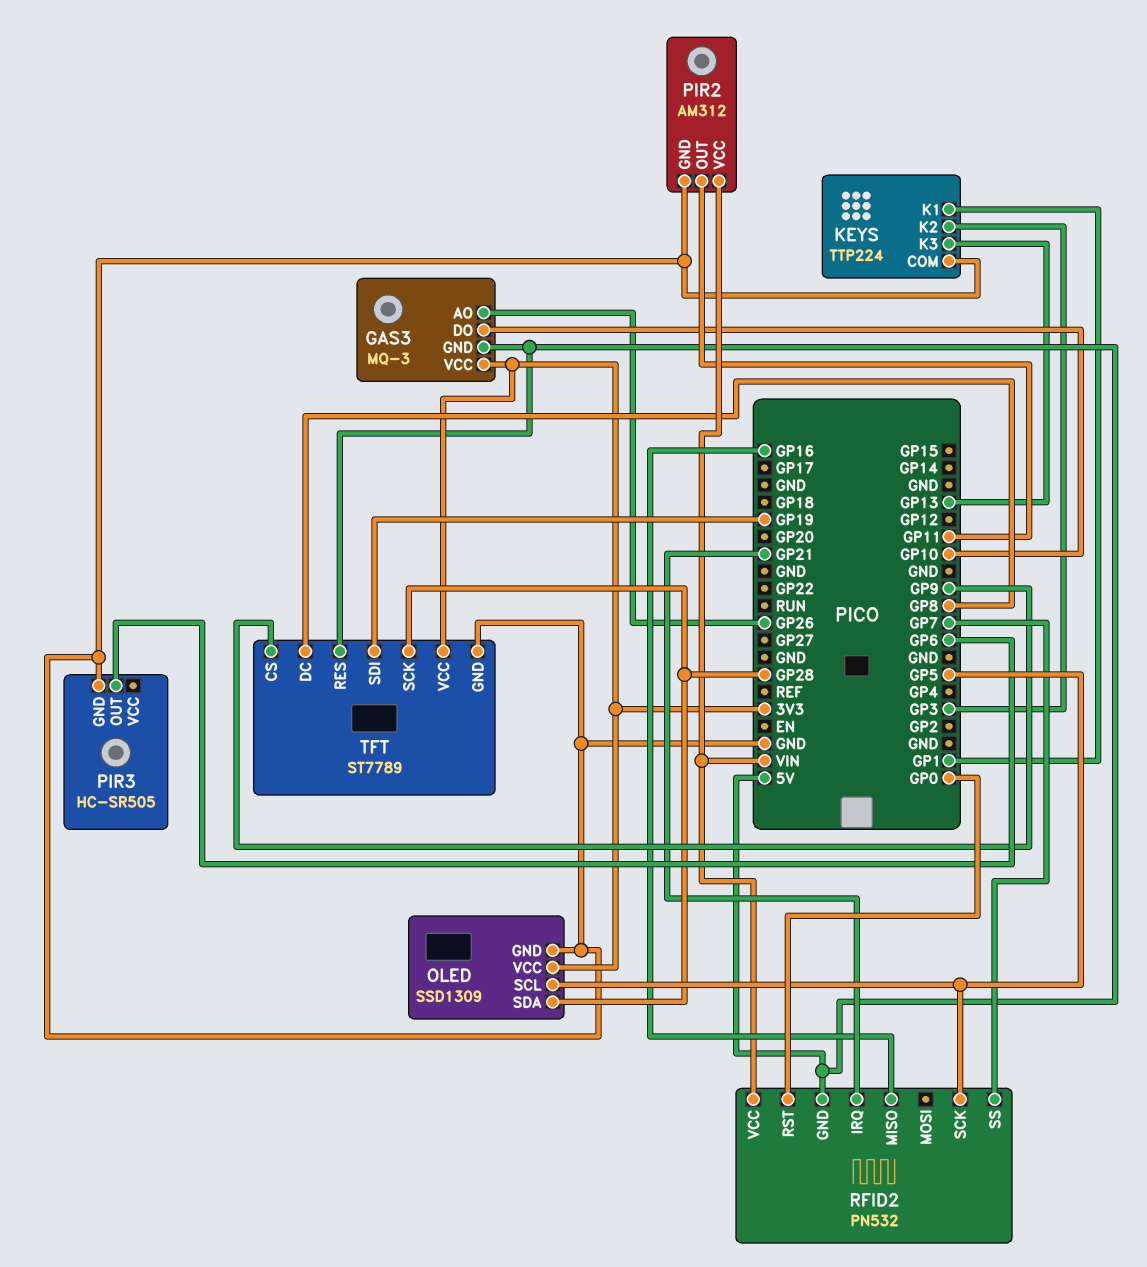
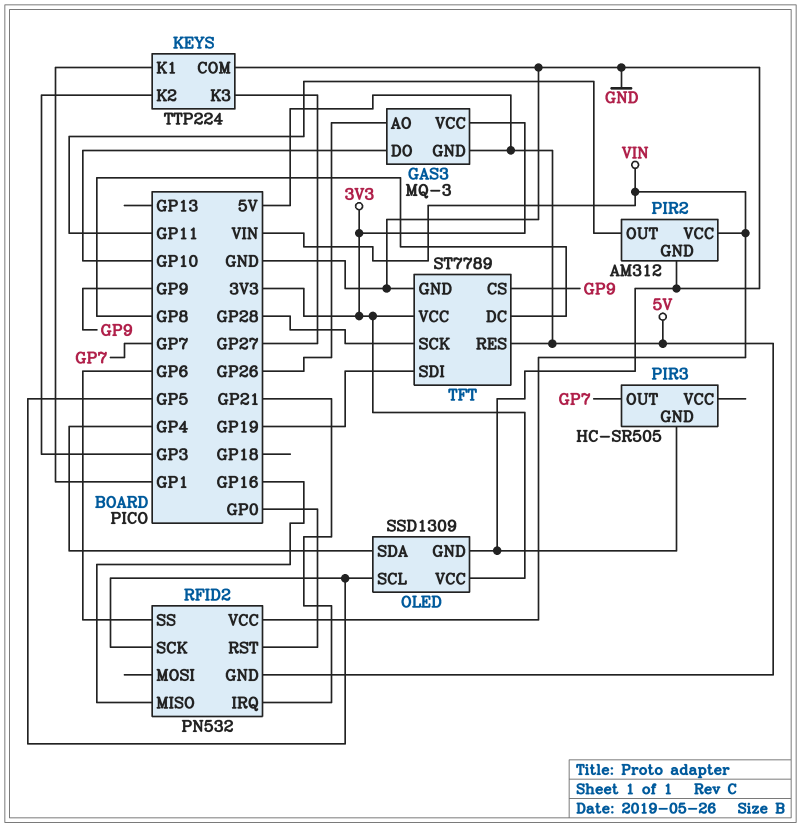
KEYS pin K3: GP13 -> GP27
OLED pin SDA: GP28 -> GP4
PIR3 pin OUT: GP6 -> GP7
RFID2 pin SS: GP7 -> GP6

